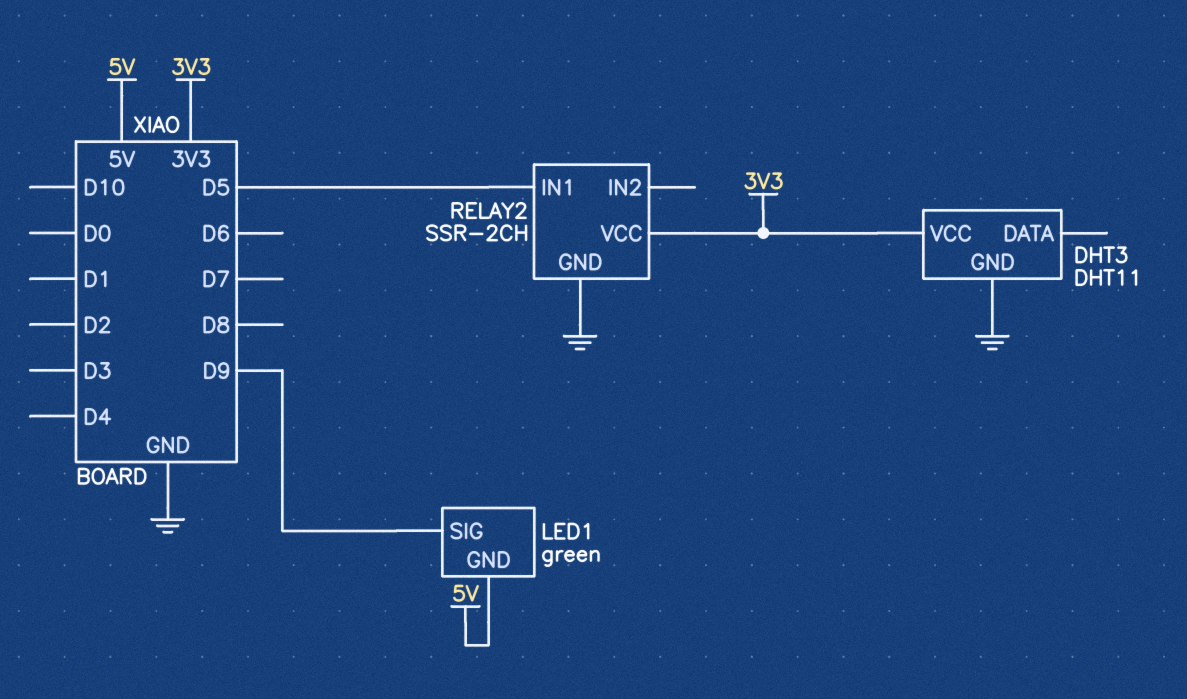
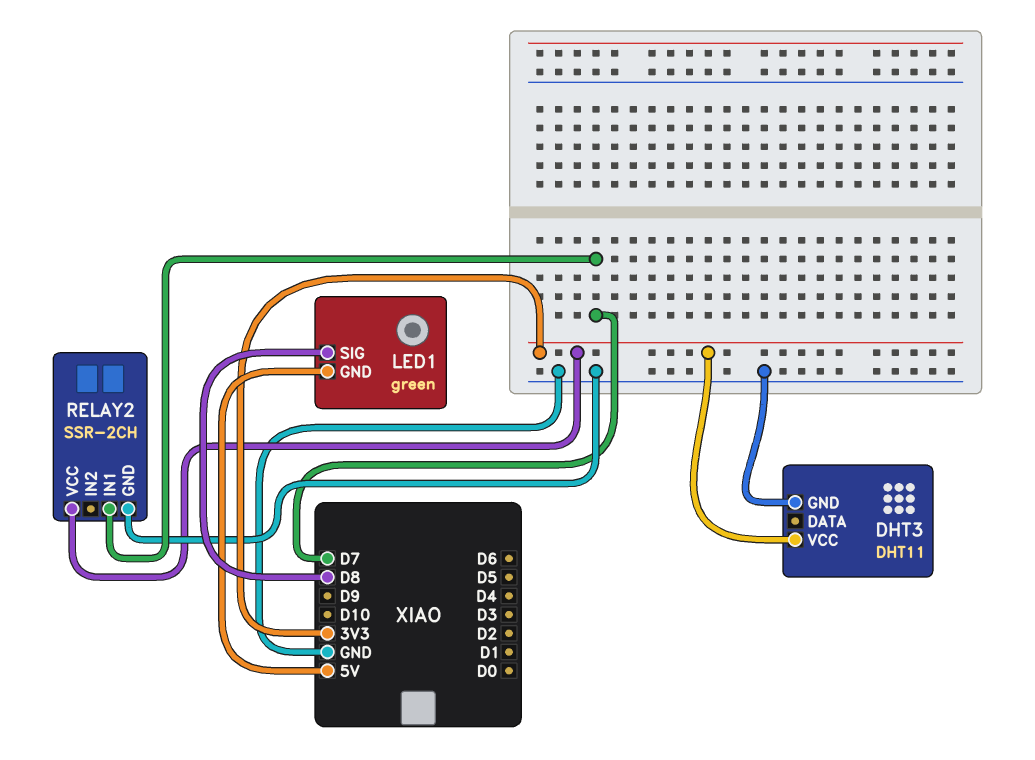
LED1 pin SIG: D9 -> D8
RELAY2 pin IN1: D5 -> D7

